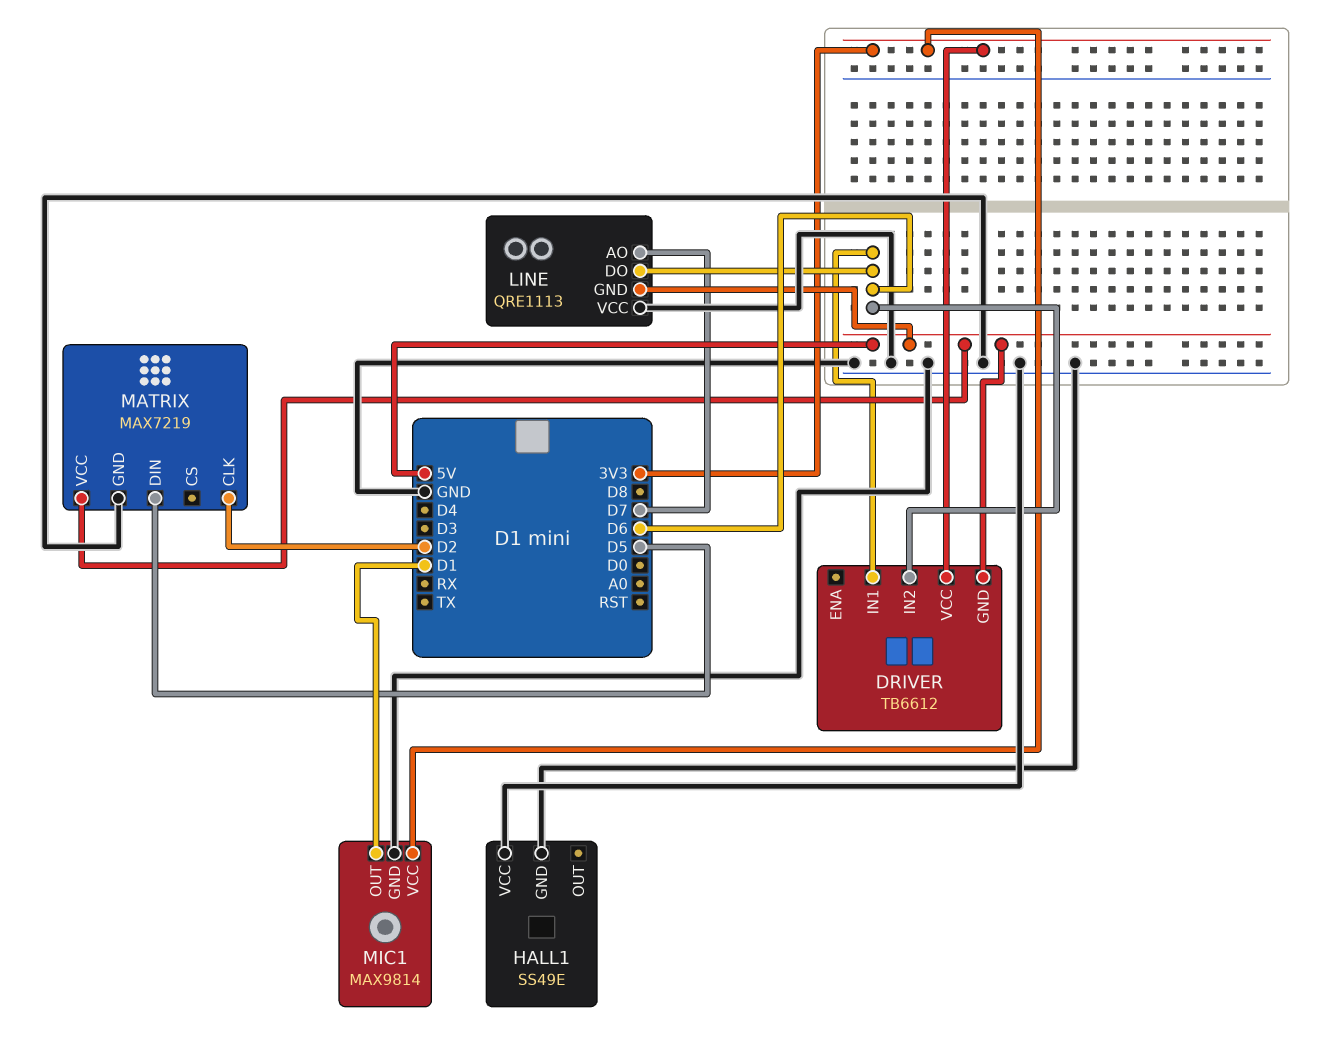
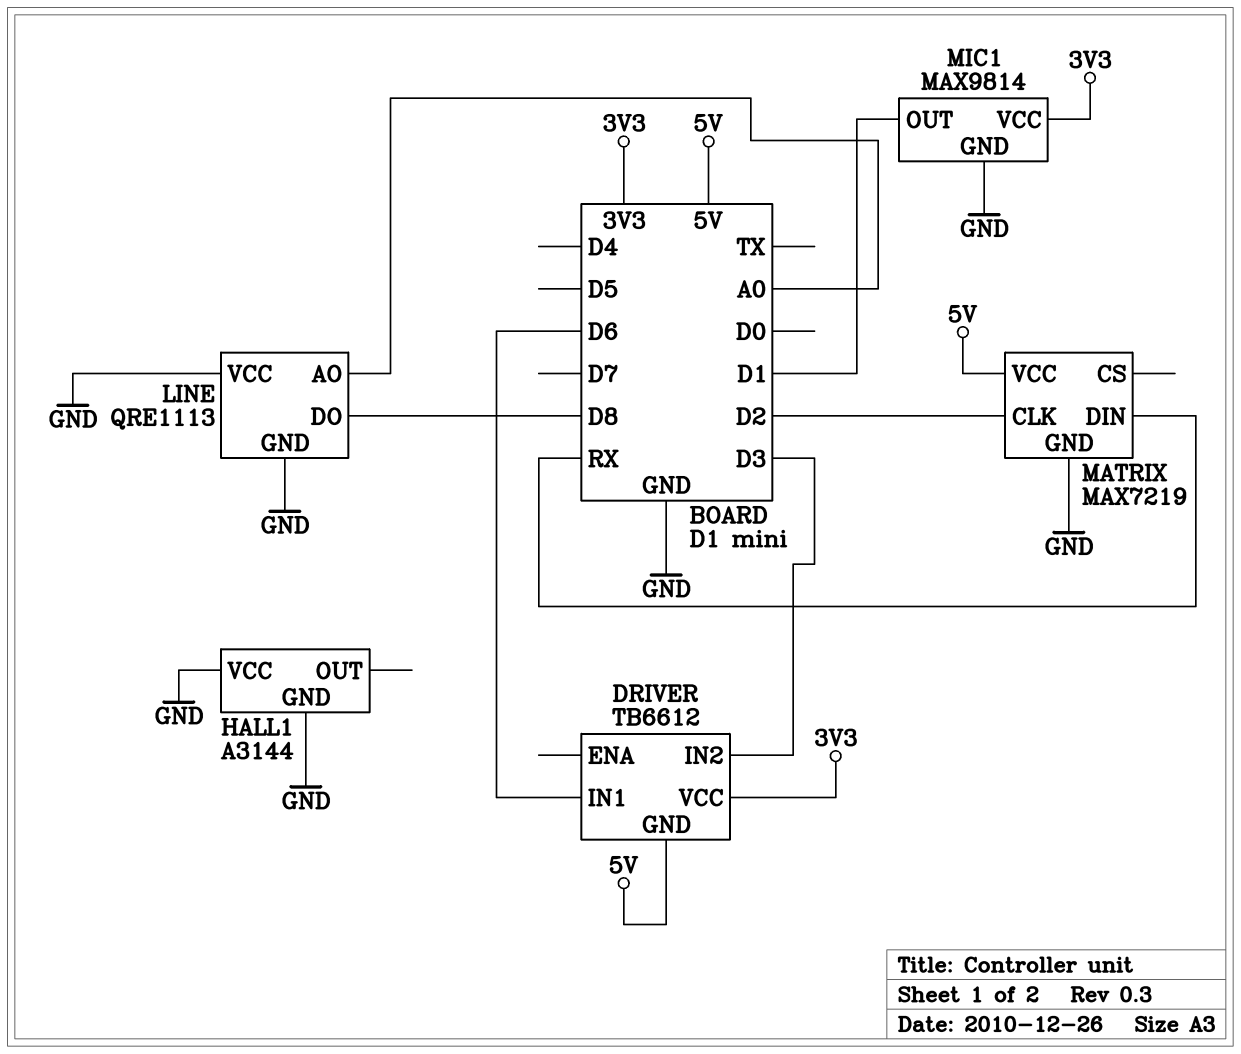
DRIVER pin IN2: D6 -> D3
HALL1: SS49E -> A3144
LINE pin AO: D7 -> A0
LINE pin DO: D6 -> D8
LINE pin GND: 5V -> GND
MATRIX pin DIN: D5 -> RX

